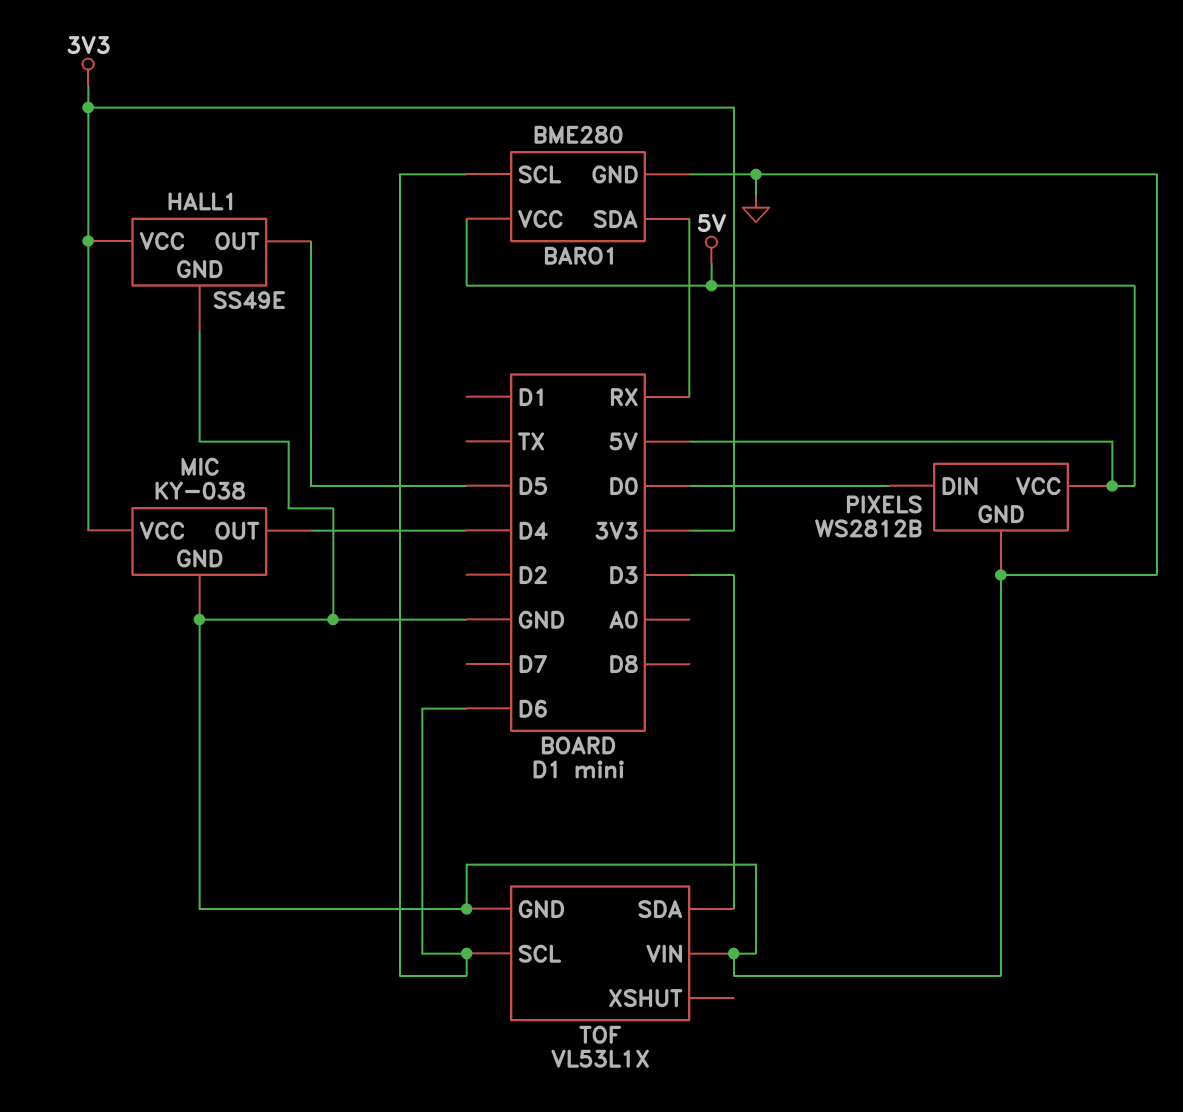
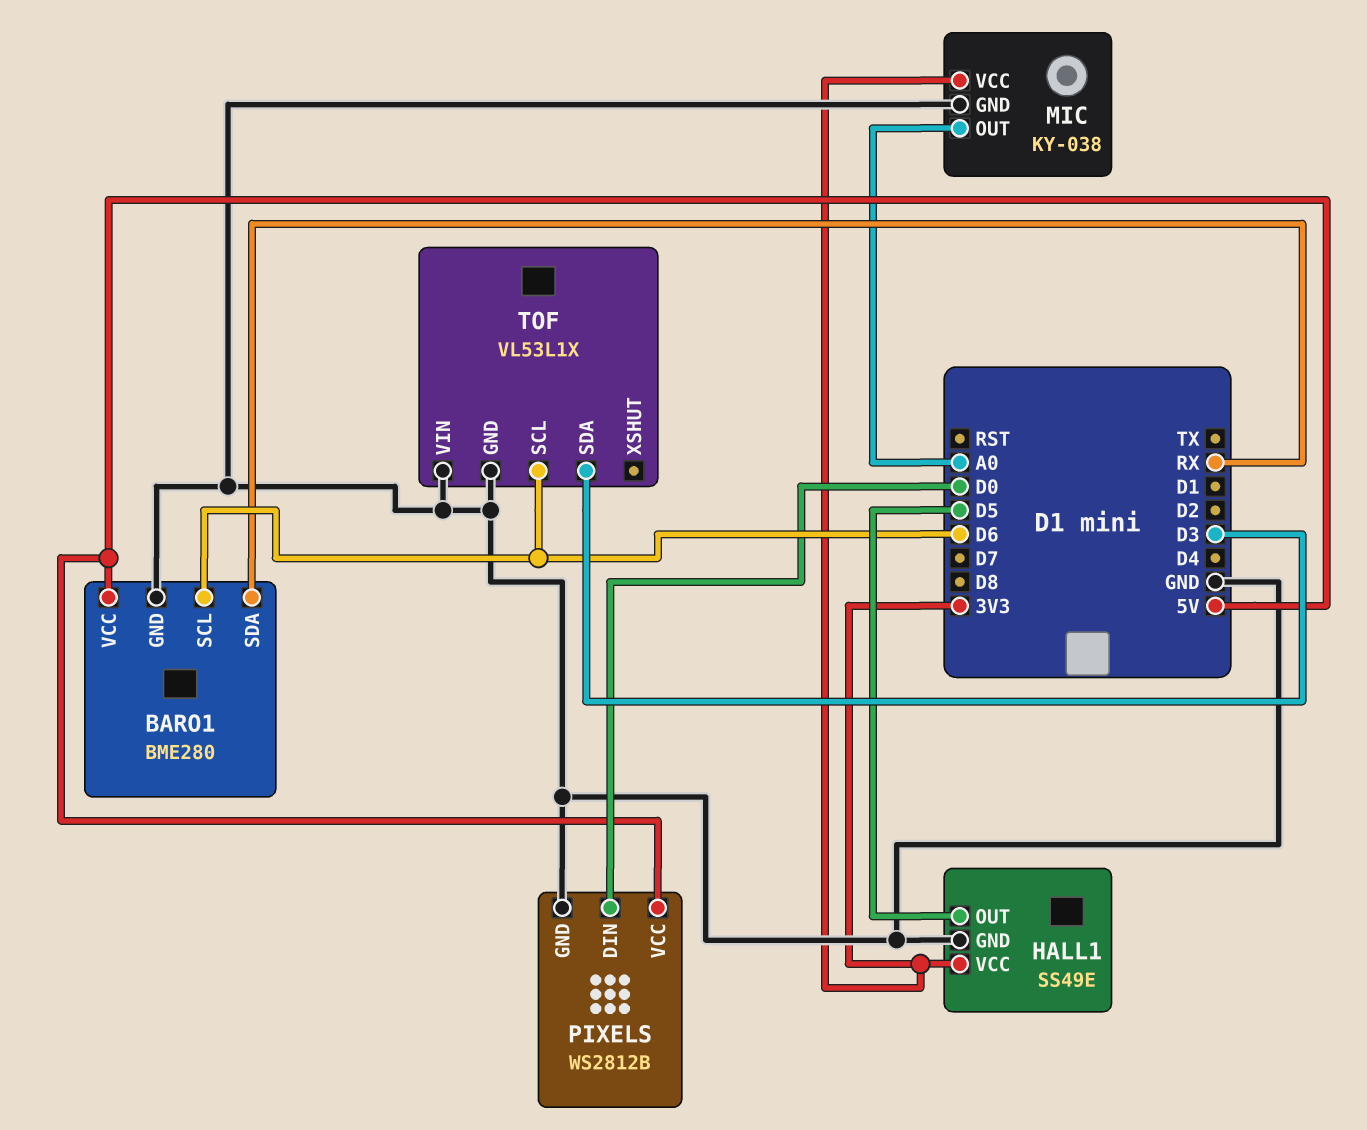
MIC pin OUT: D4 -> A0

